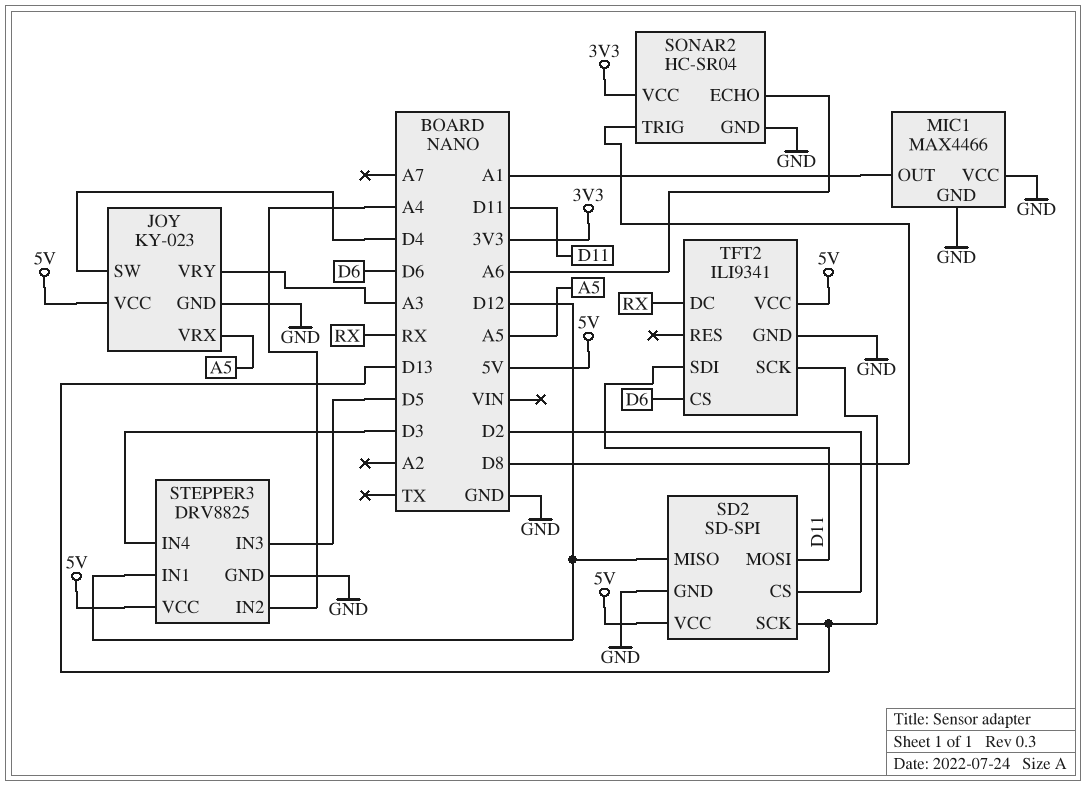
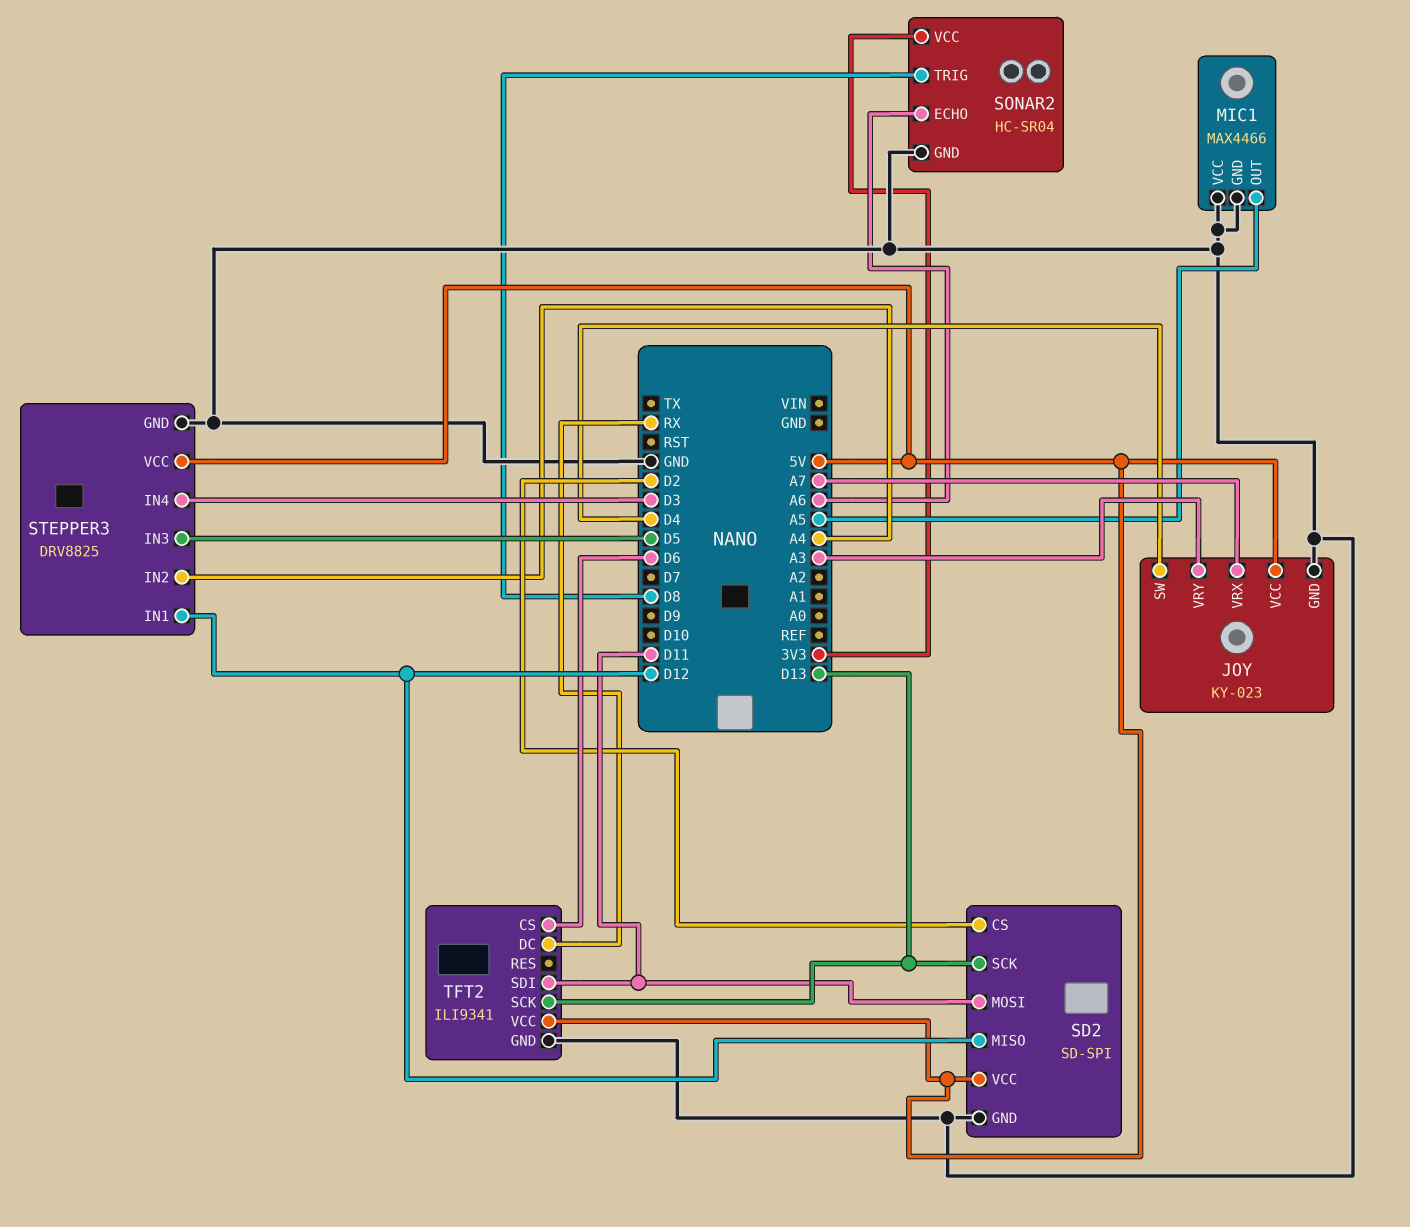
JOY pin VRX: A5 -> A7
MIC1 pin OUT: A1 -> A5

